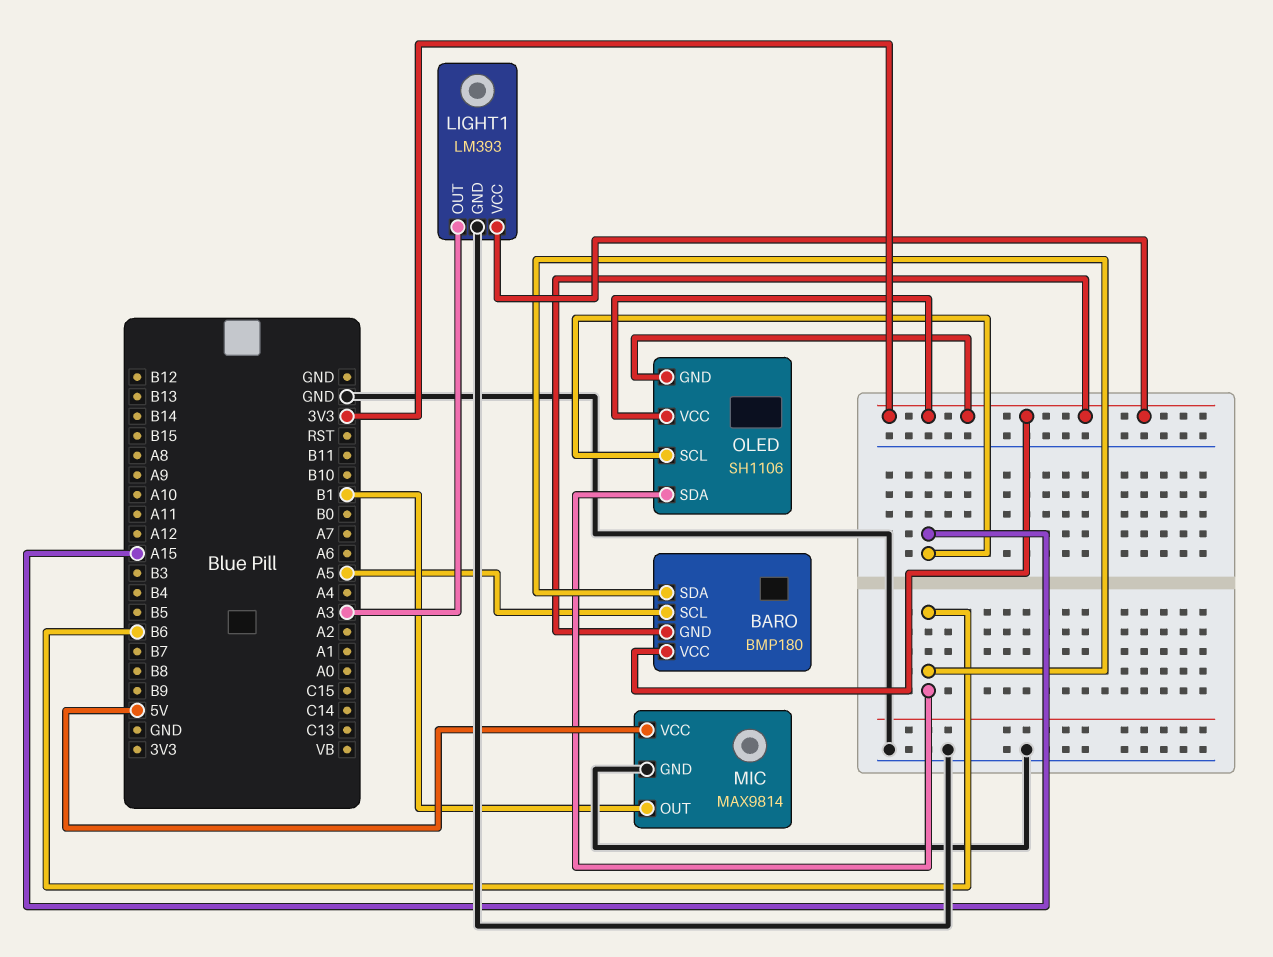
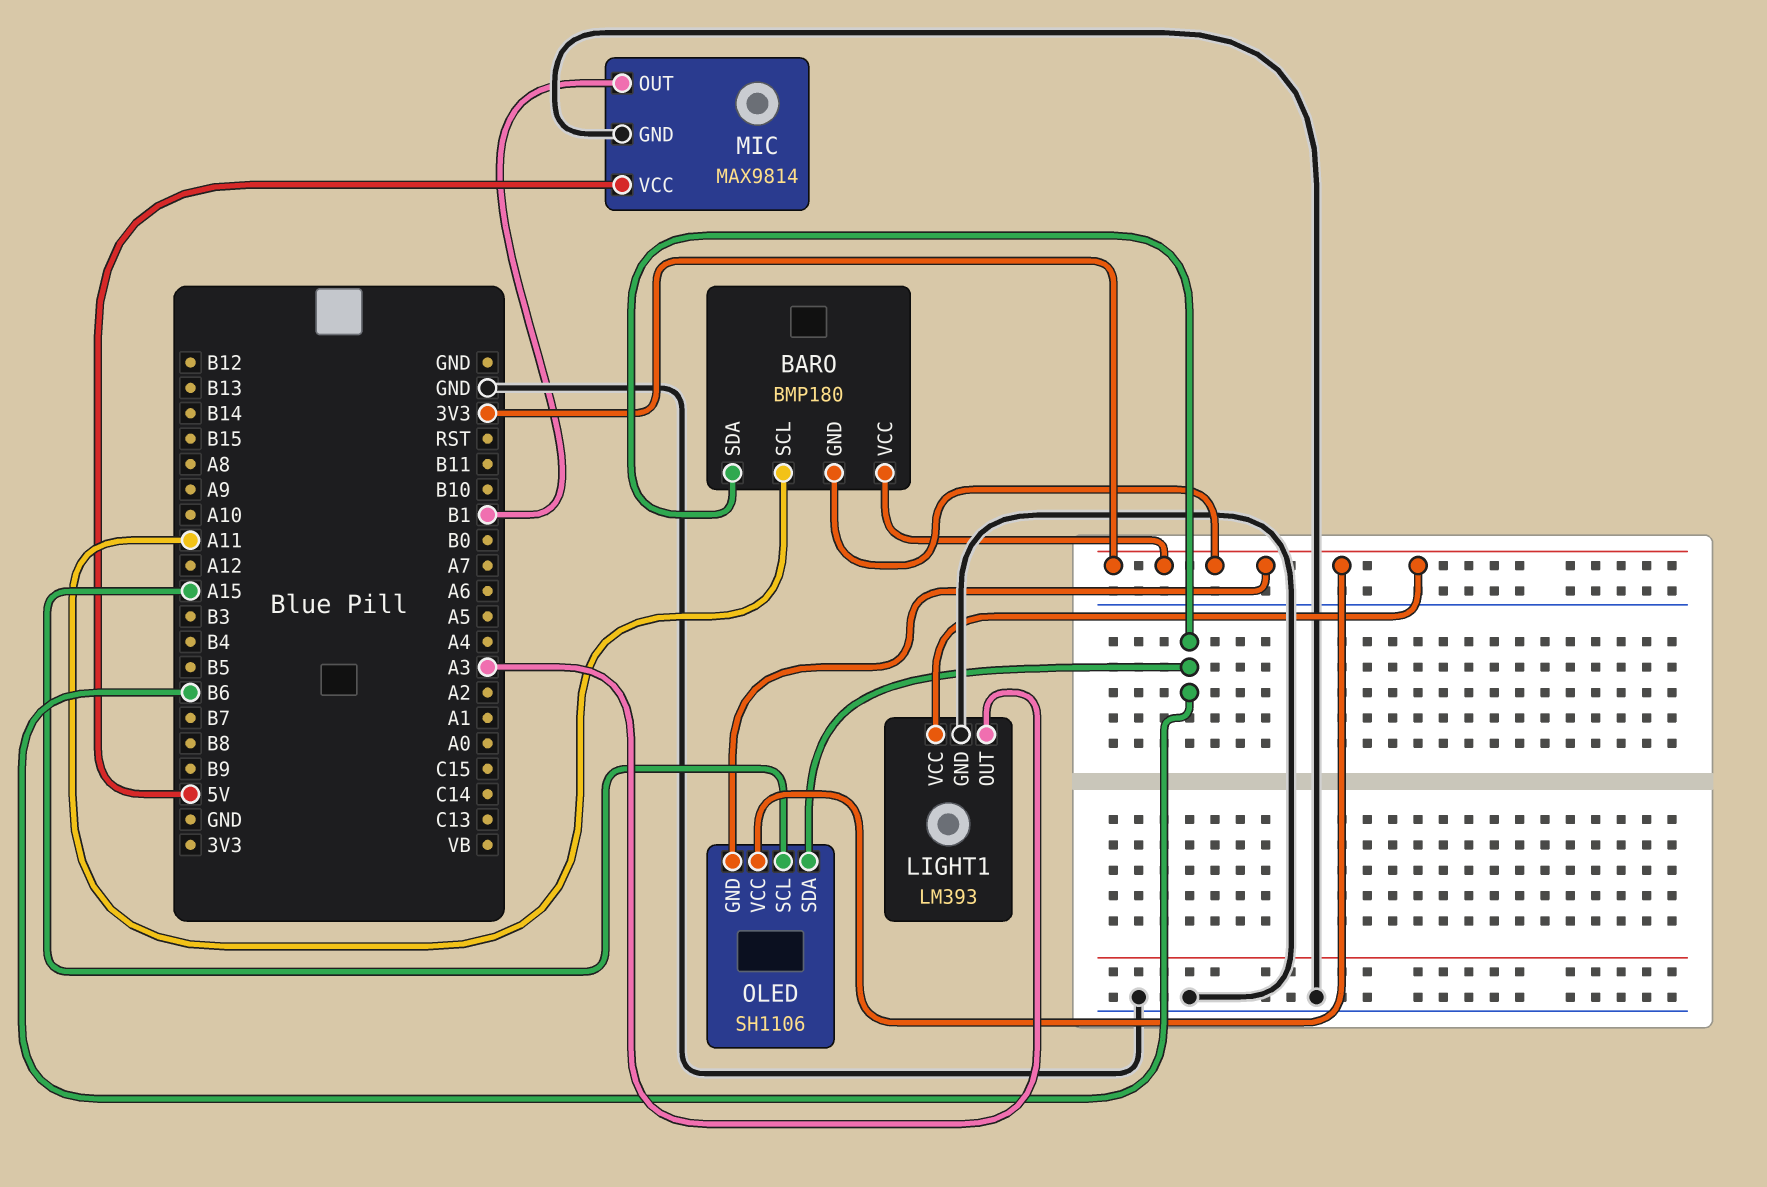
BARO pin SCL: A5 -> A11

